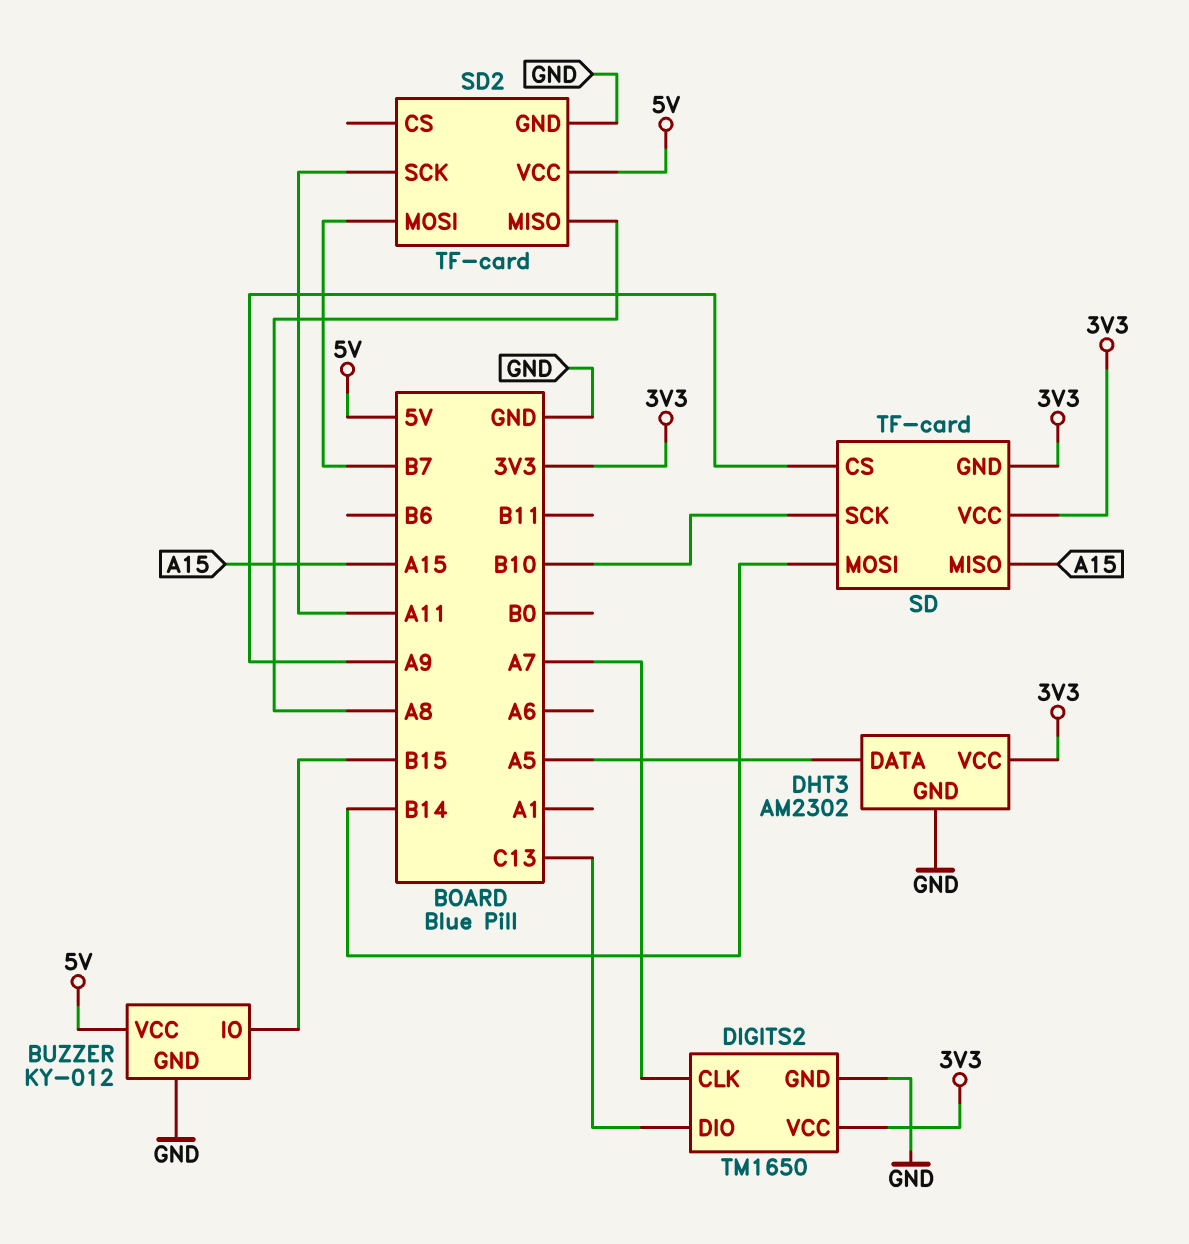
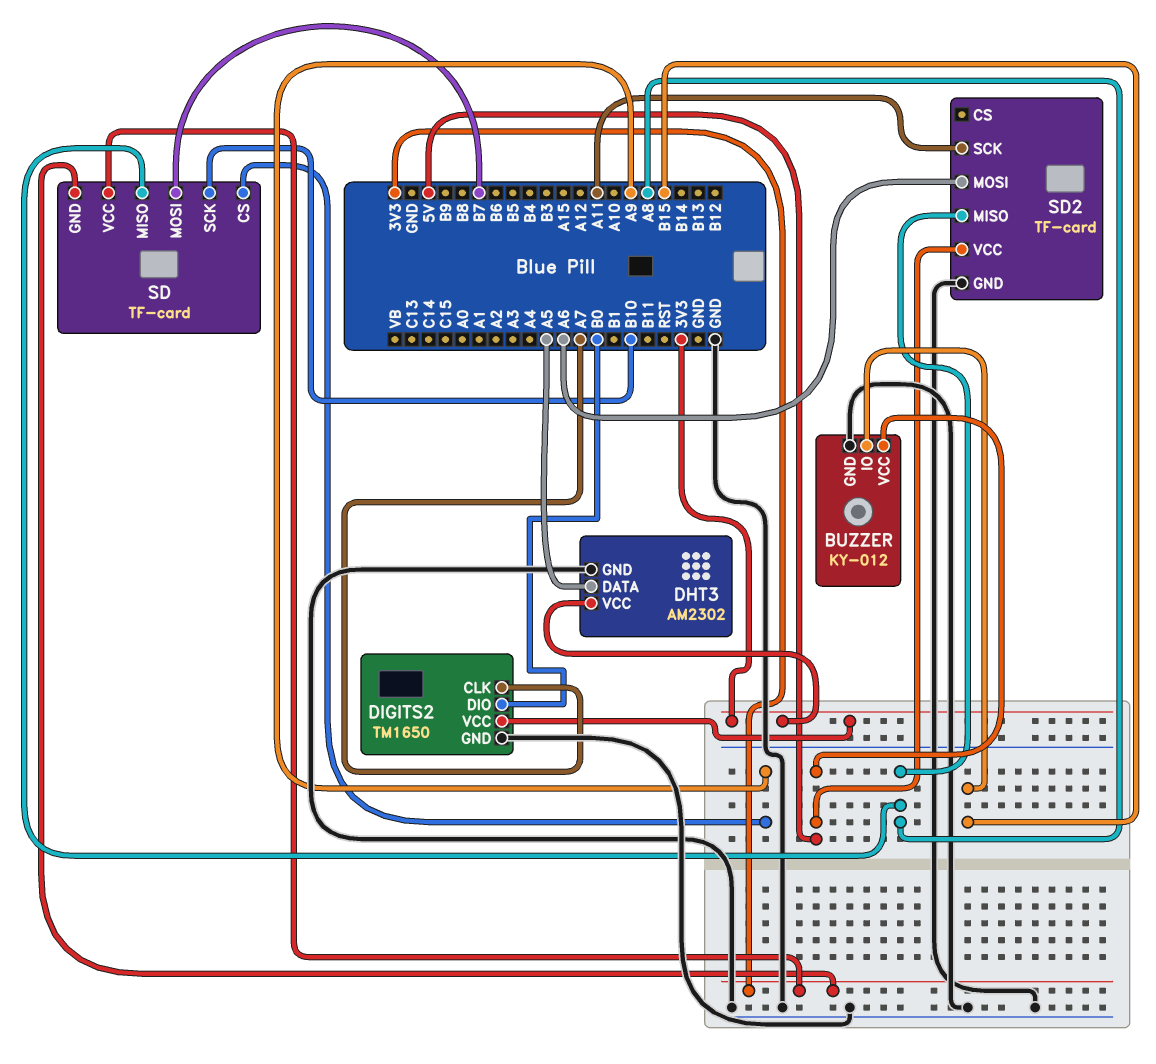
DIGITS2 pin DIO: C13 -> B0
SD pin MISO: A15 -> A8
SD pin MOSI: B14 -> B7
SD2 pin MOSI: B7 -> A6

